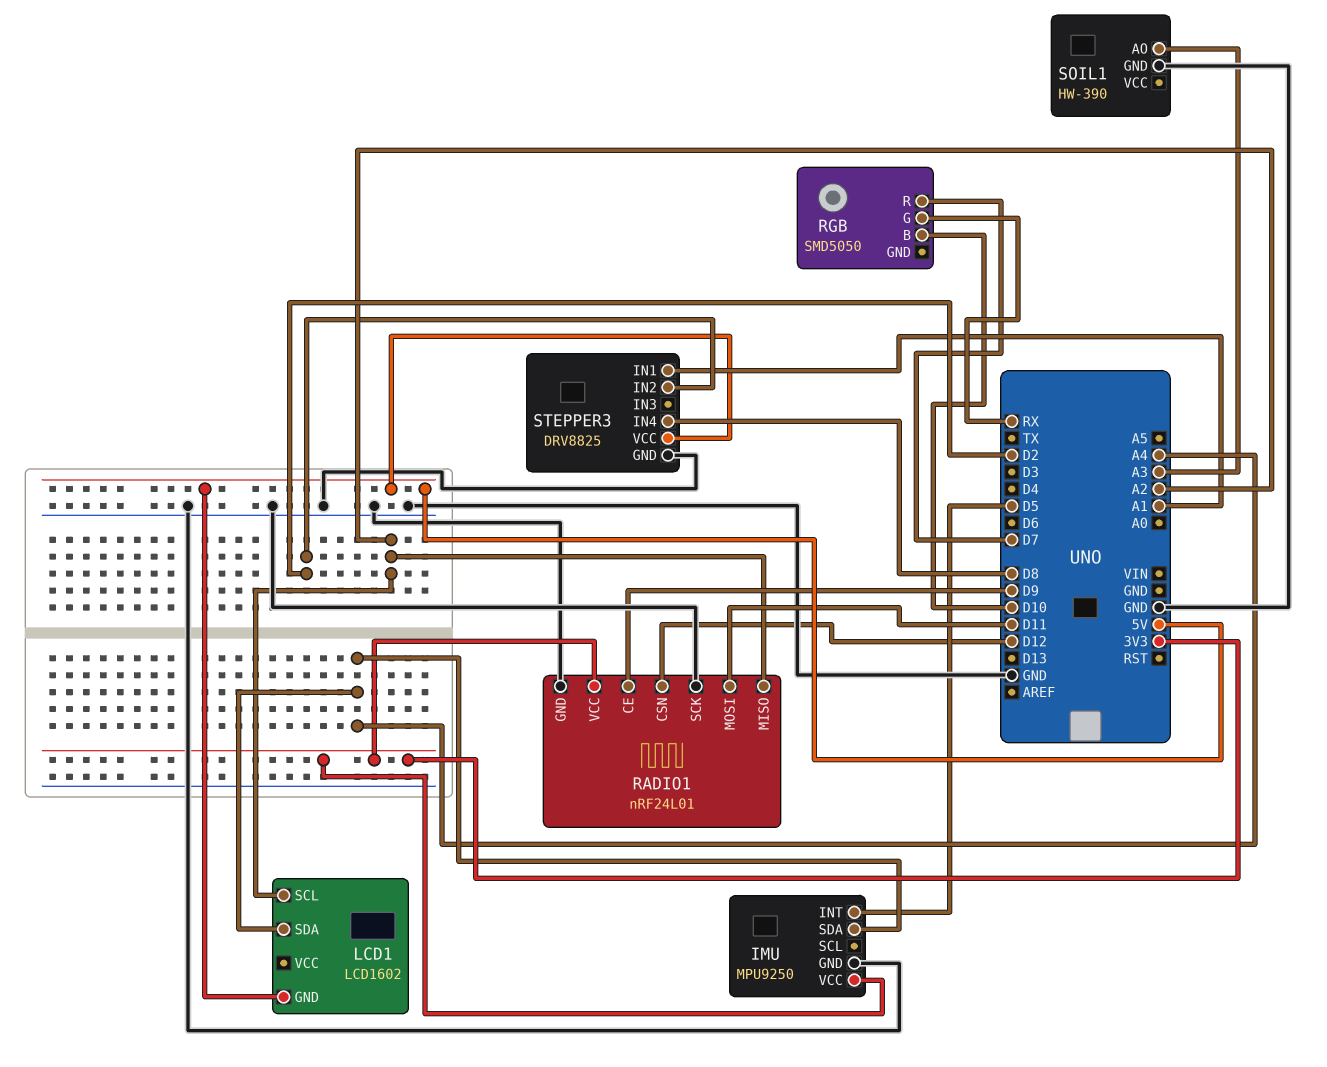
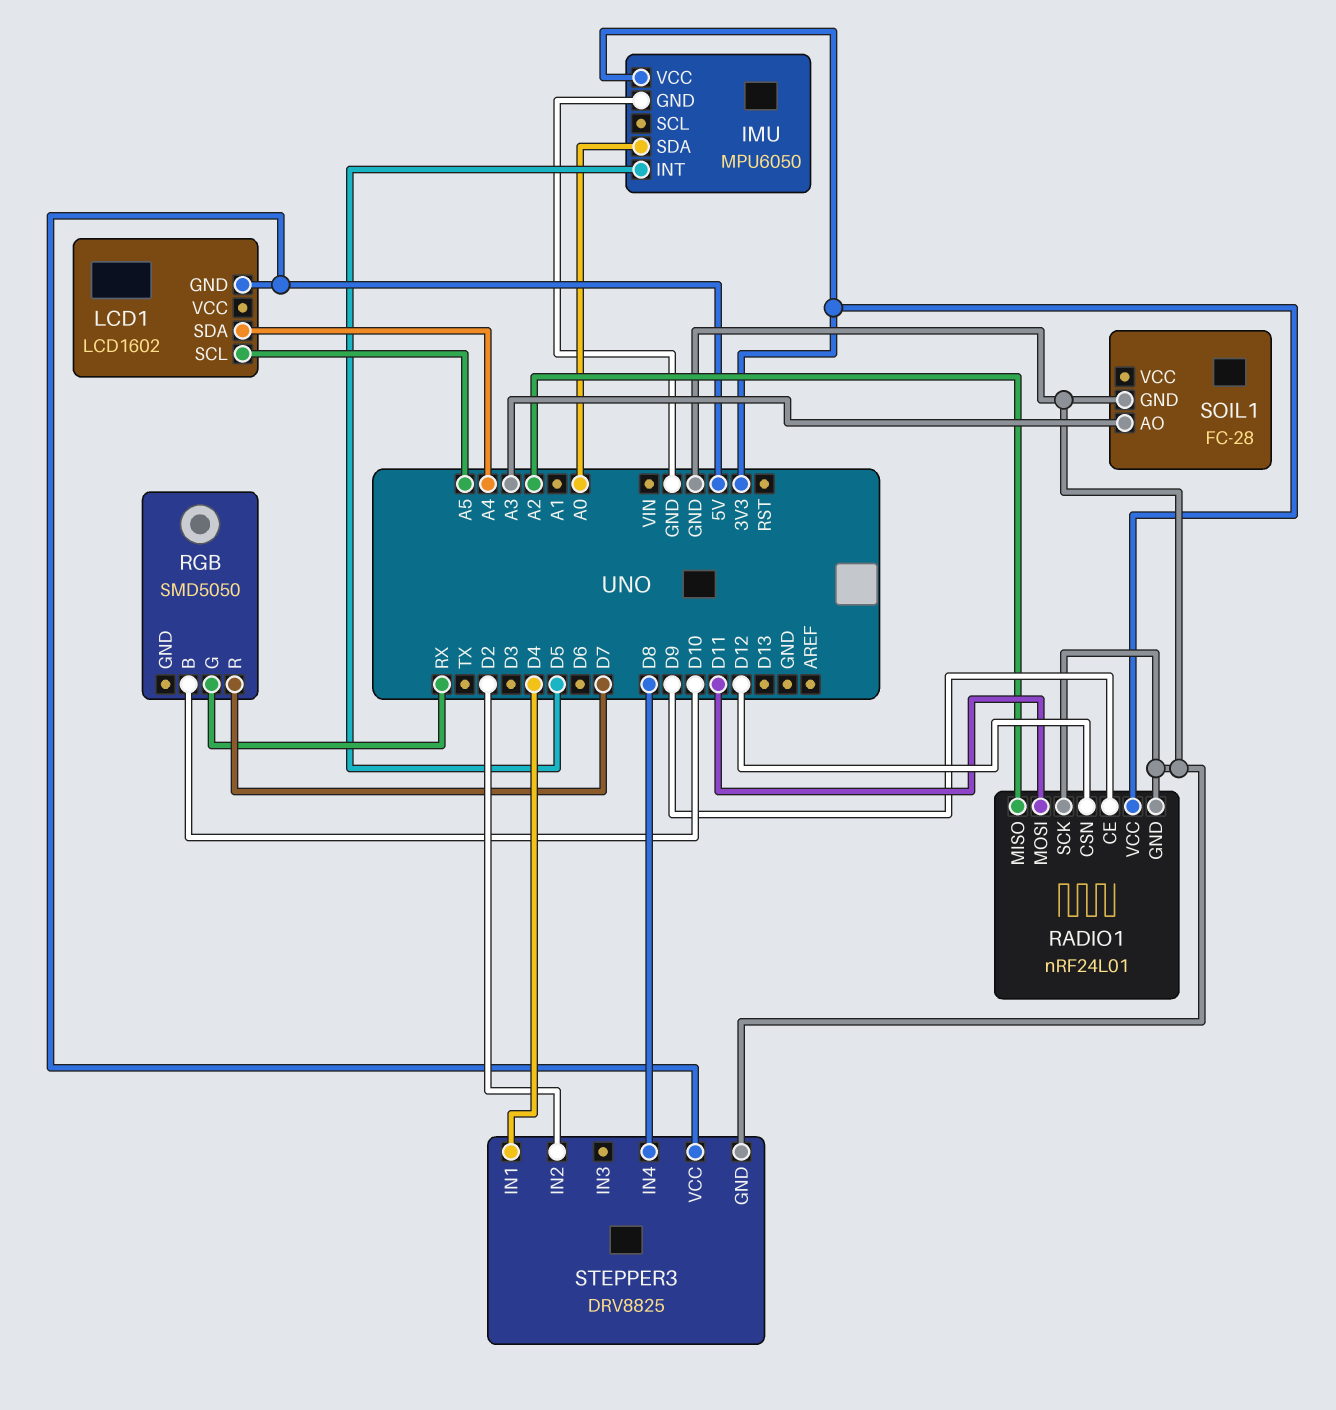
IMU: MPU9250 -> MPU6050
IMU pin SDA: A4 -> A0
LCD1 pin SCL: A2 -> A5
SOIL1: HW-390 -> FC-28
STEPPER3 pin IN1: A1 -> D4

